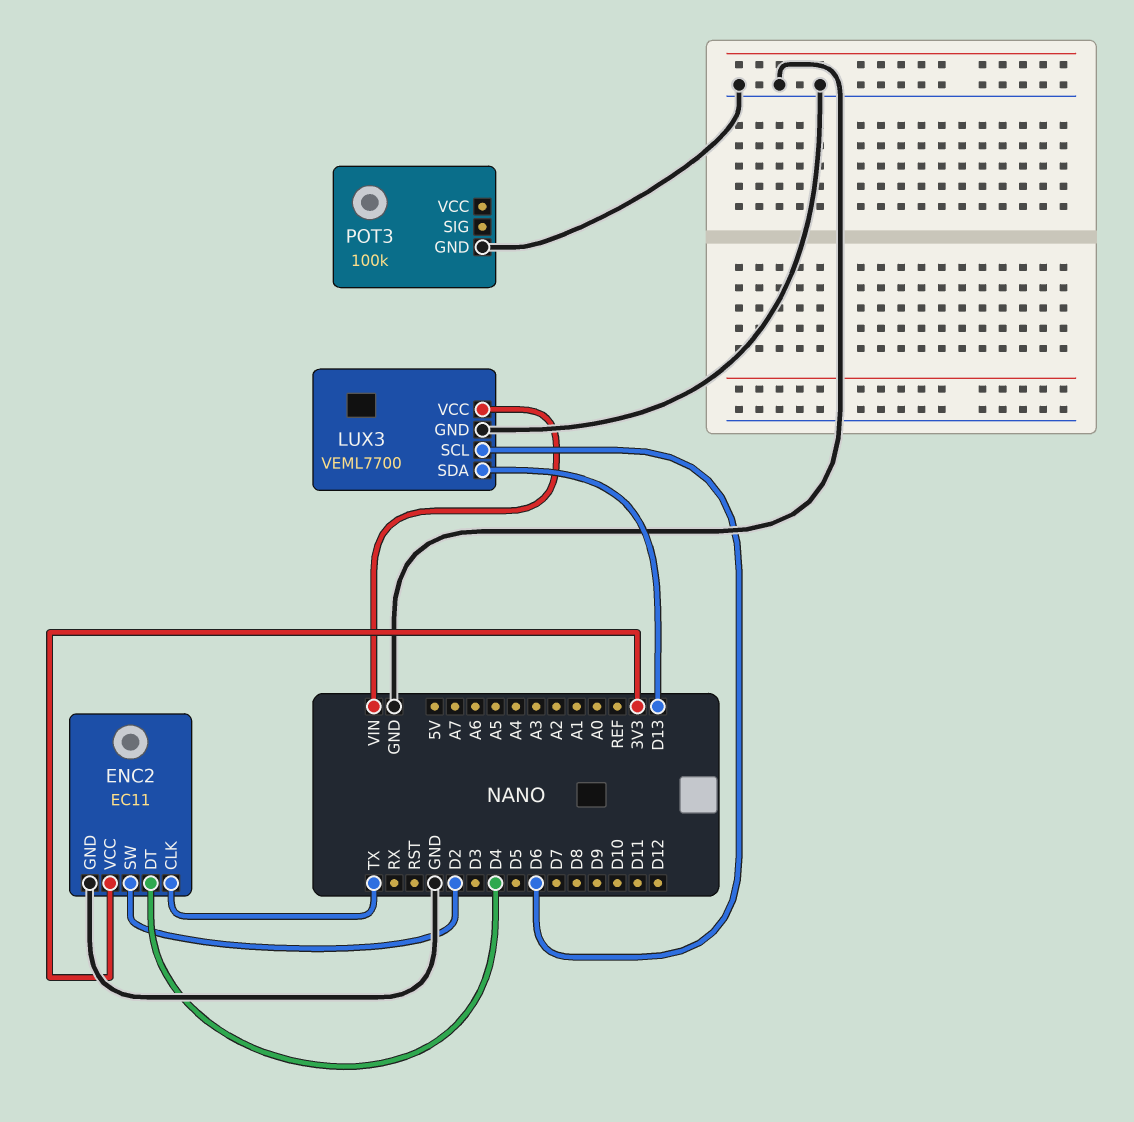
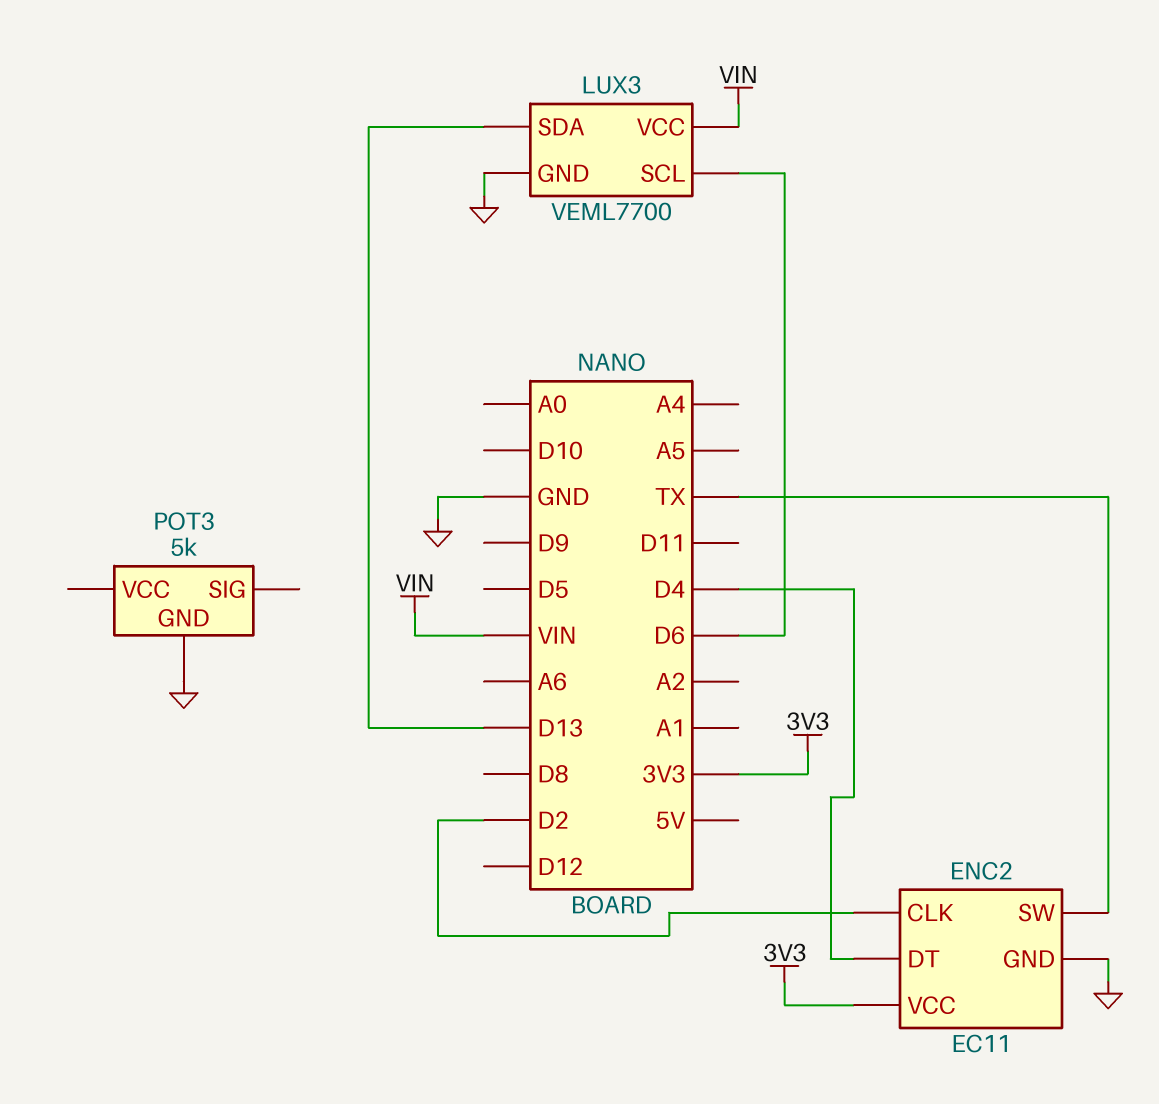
ENC2 pin CLK: TX -> D2
ENC2 pin SW: D2 -> TX
POT3: 100k -> 5k

